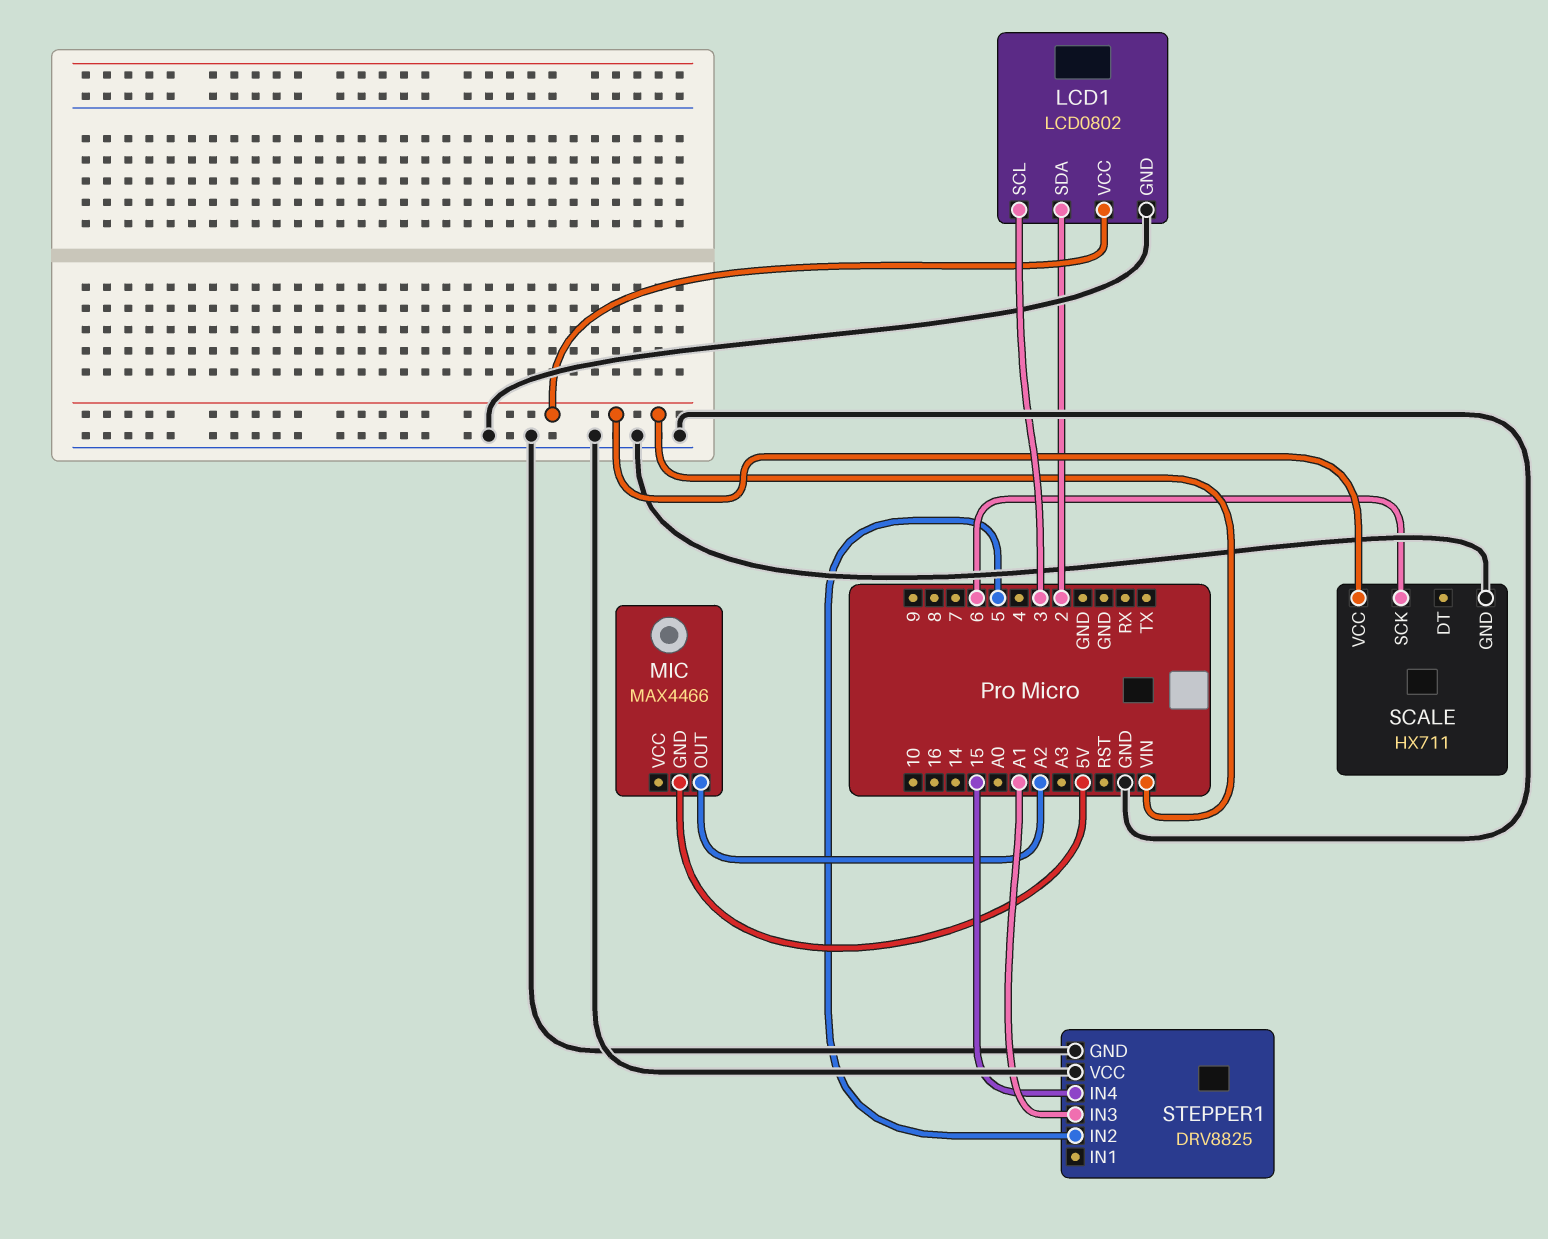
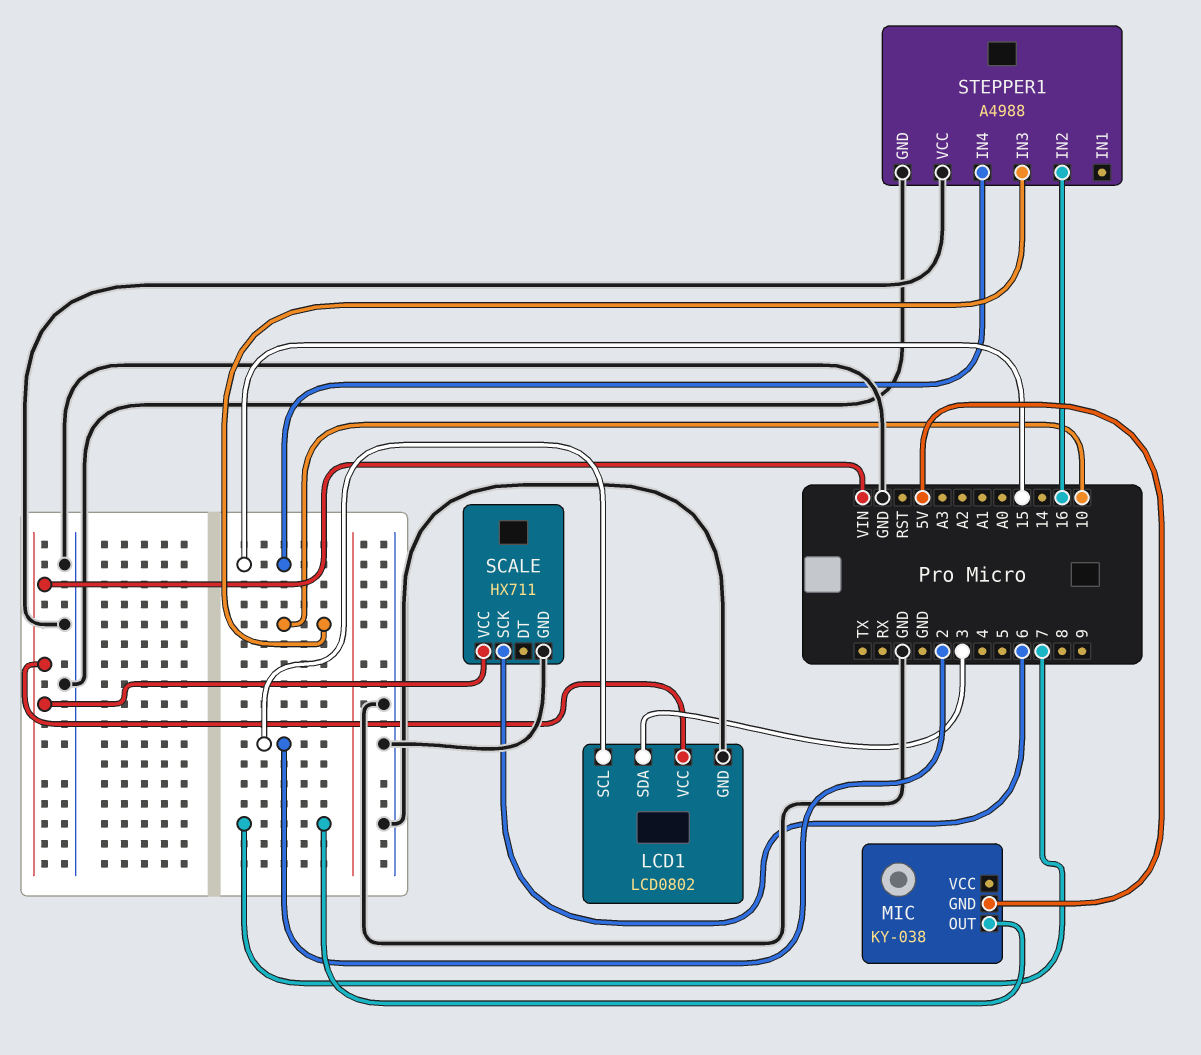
LCD1 pin SCL: 3 -> 2
LCD1 pin SDA: 2 -> 3
MIC: MAX4466 -> KY-038
MIC pin OUT: A2 -> 7
STEPPER1: DRV8825 -> A4988
STEPPER1 pin IN2: 5 -> 16
STEPPER1 pin IN3: A1 -> 10

